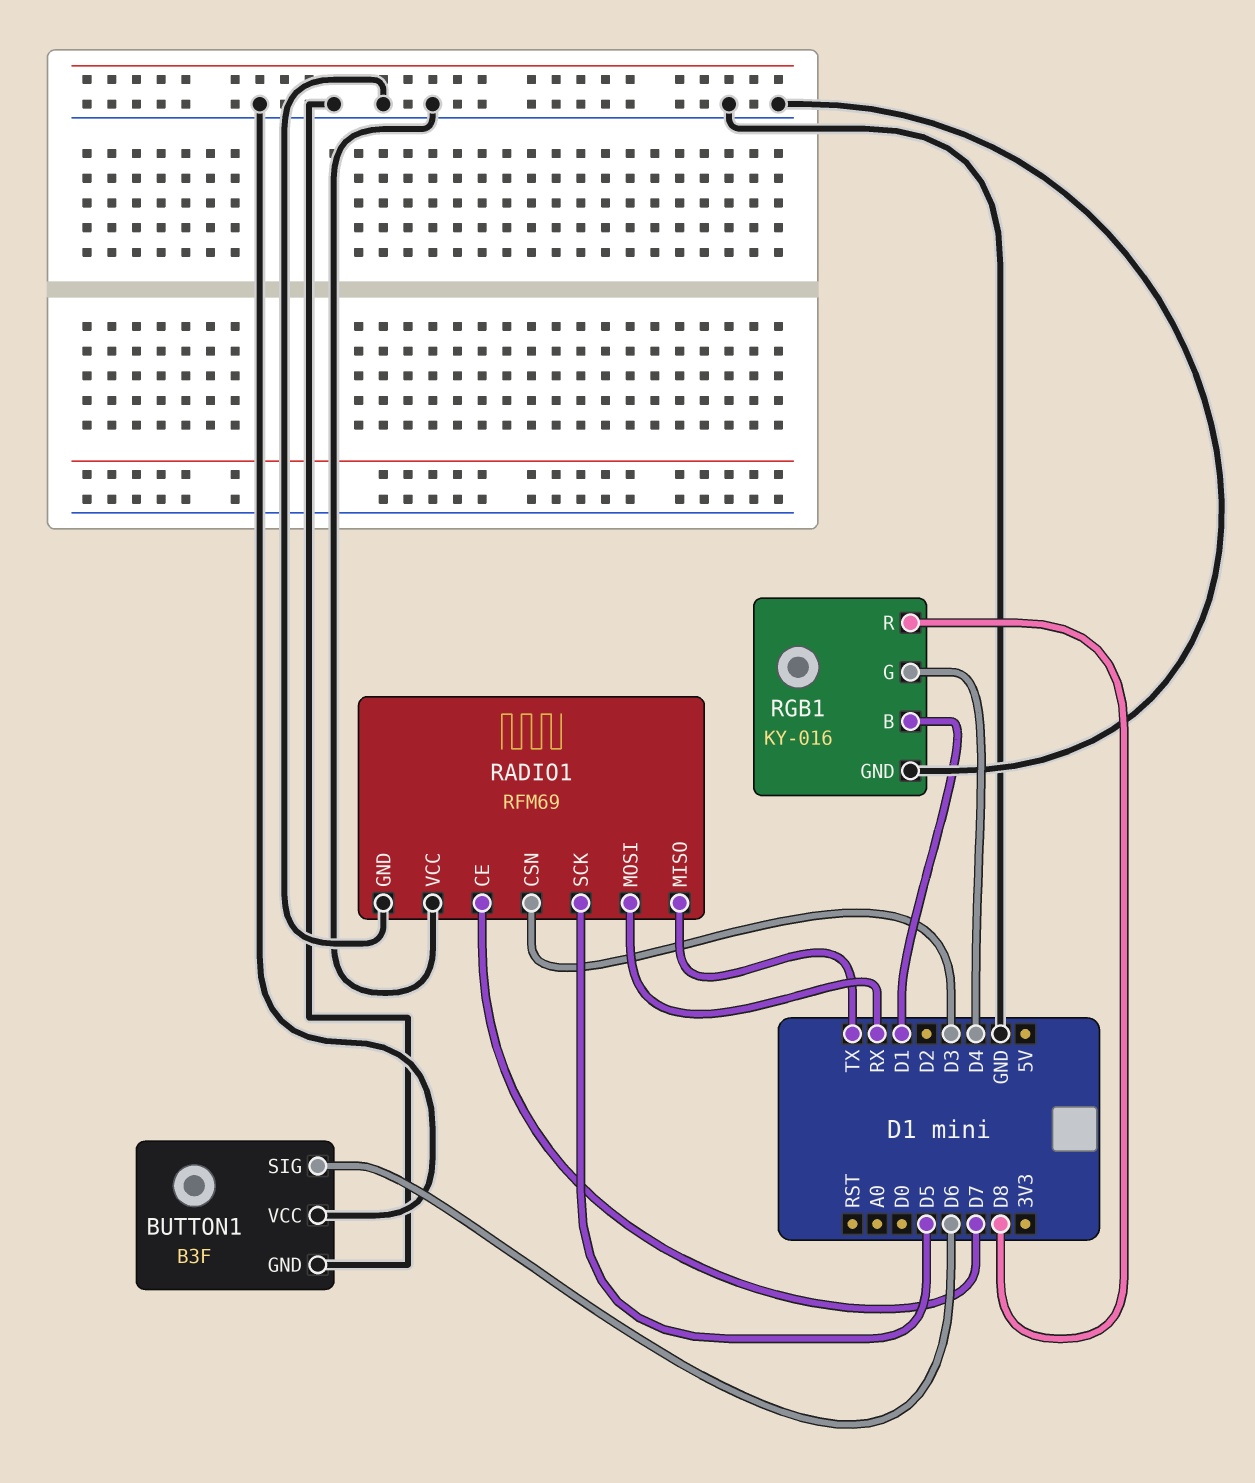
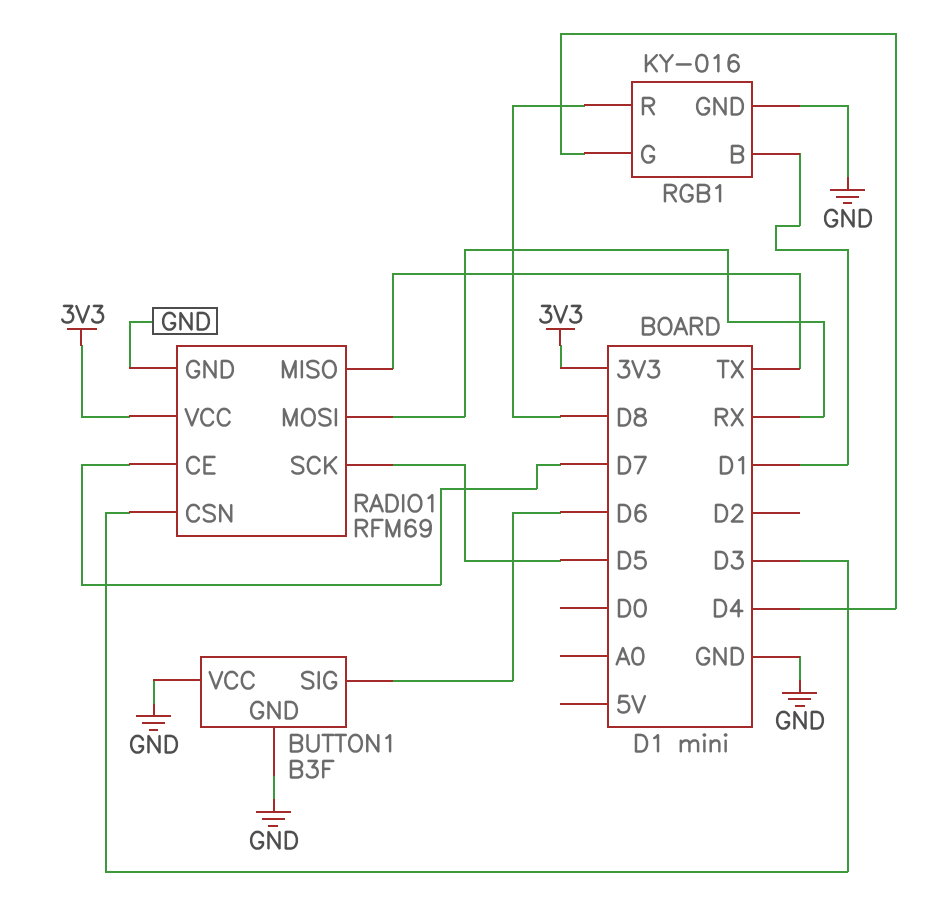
RADIO1 pin VCC: GND -> 3V3

